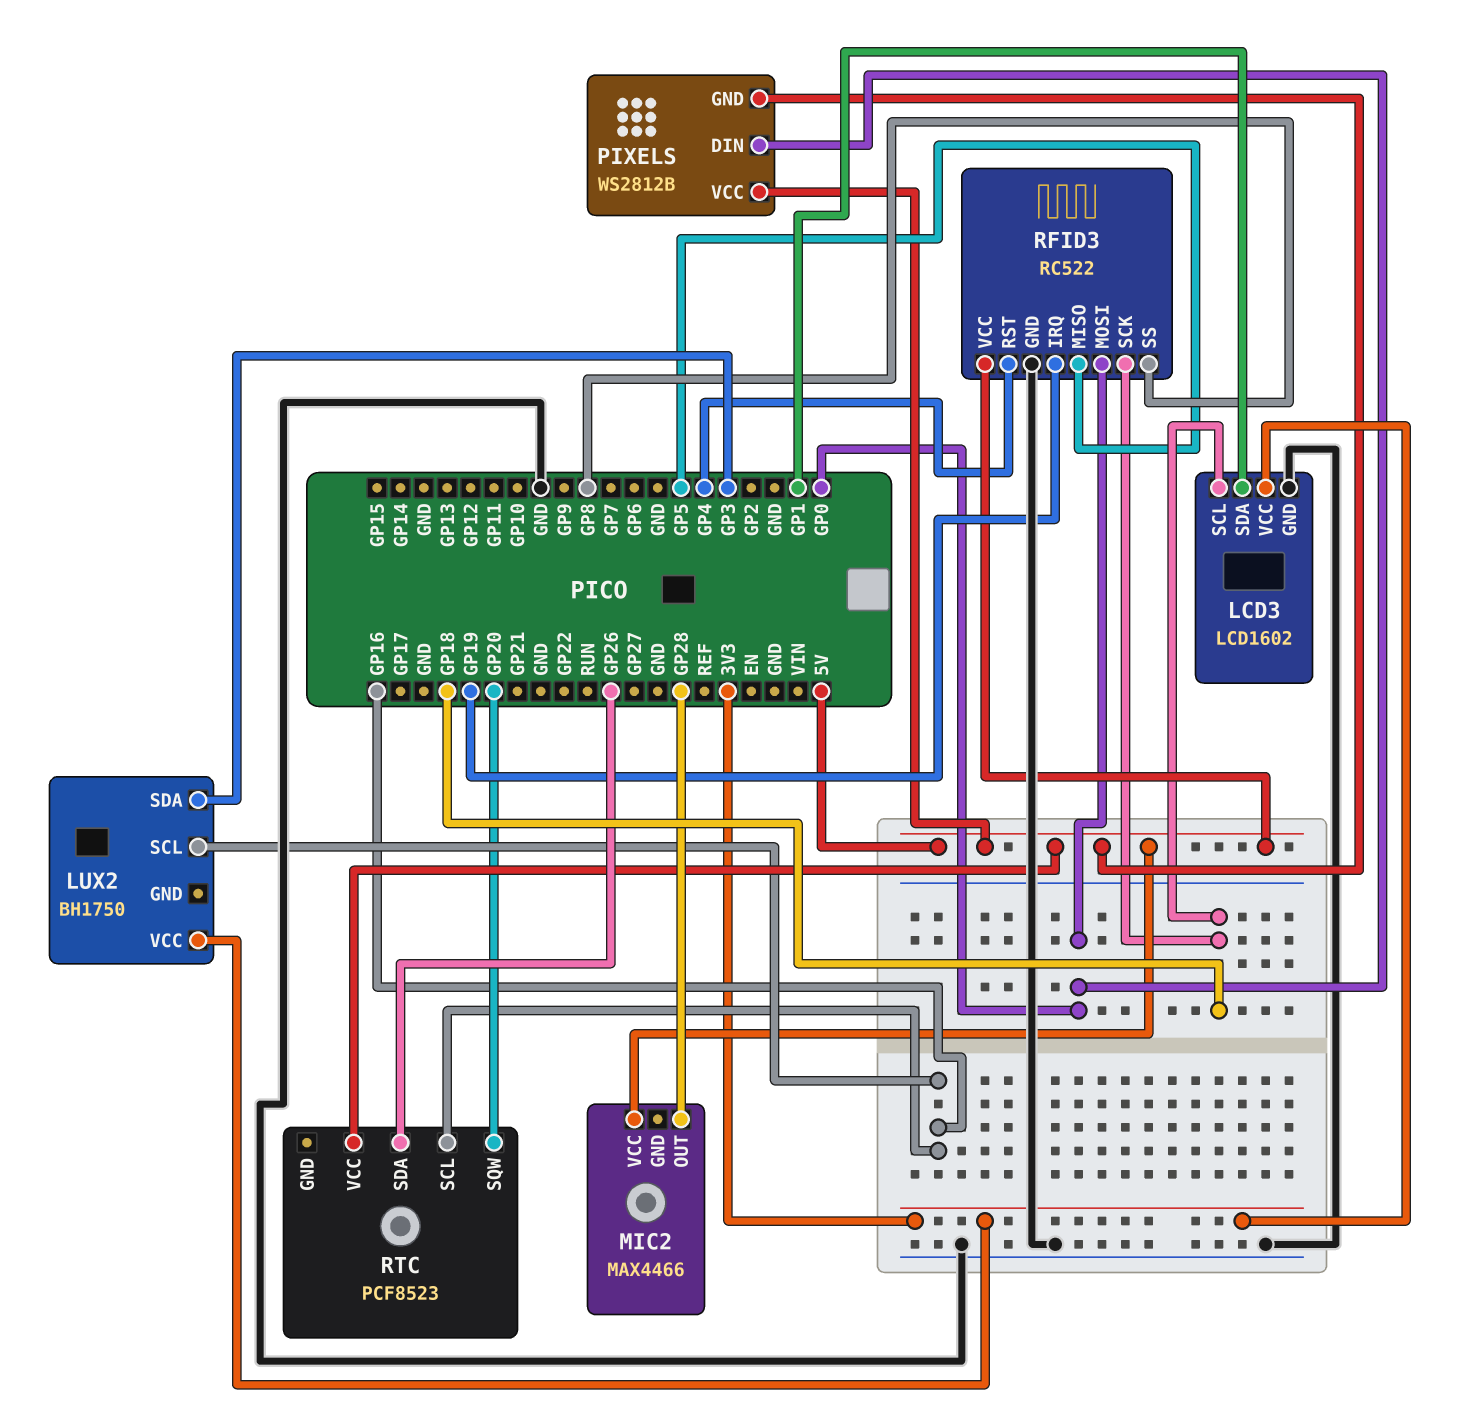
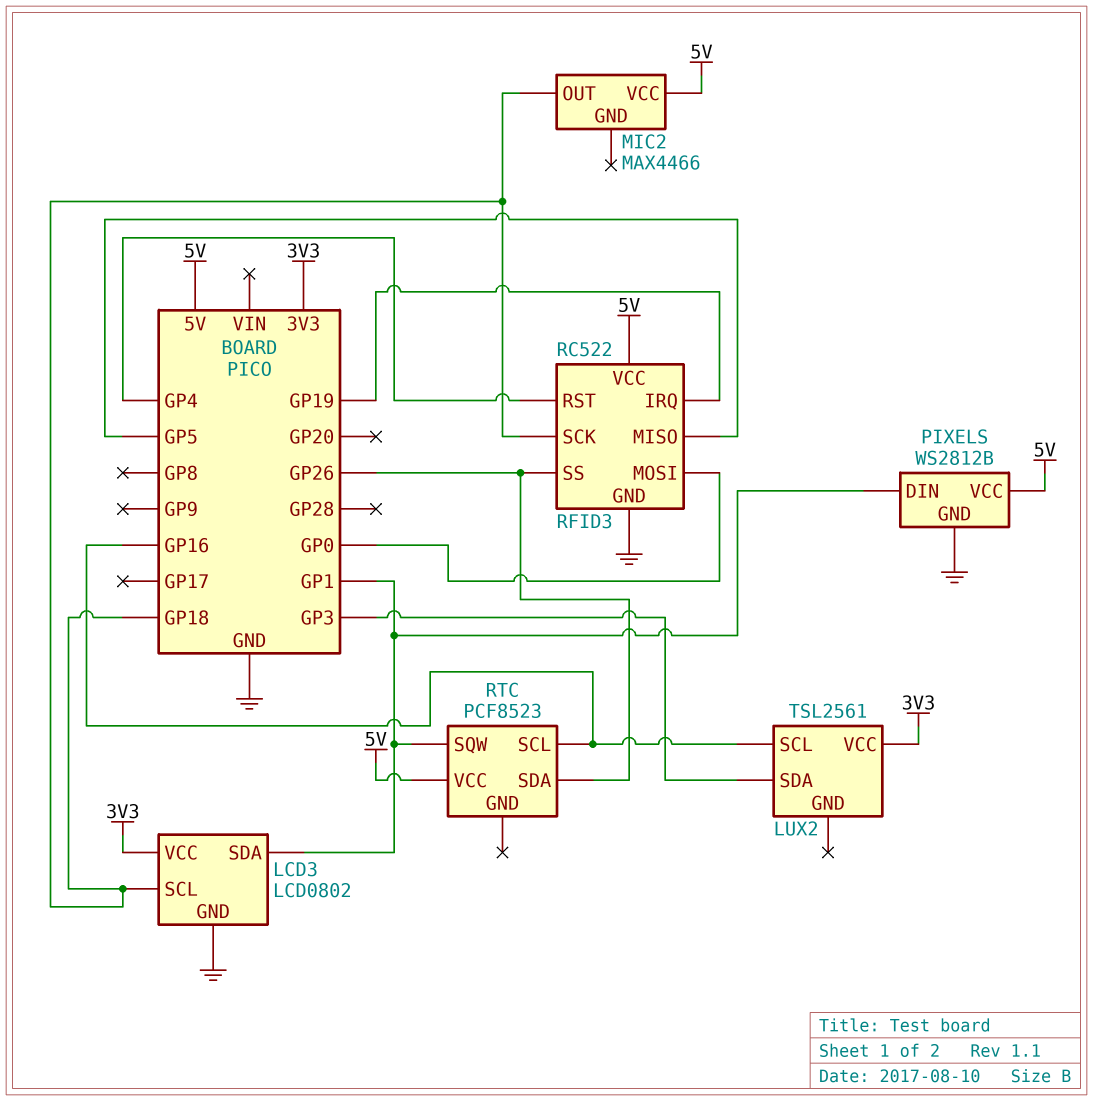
LCD3: LCD1602 -> LCD0802
LUX2: BH1750 -> TSL2561
MIC2 pin OUT: GP28 -> GP18
PIXELS pin DIN: GP0 -> GP1
PIXELS pin GND: 5V -> GND
RFID3 pin SS: GP8 -> GP26
RTC pin SQW: GP20 -> GP1

